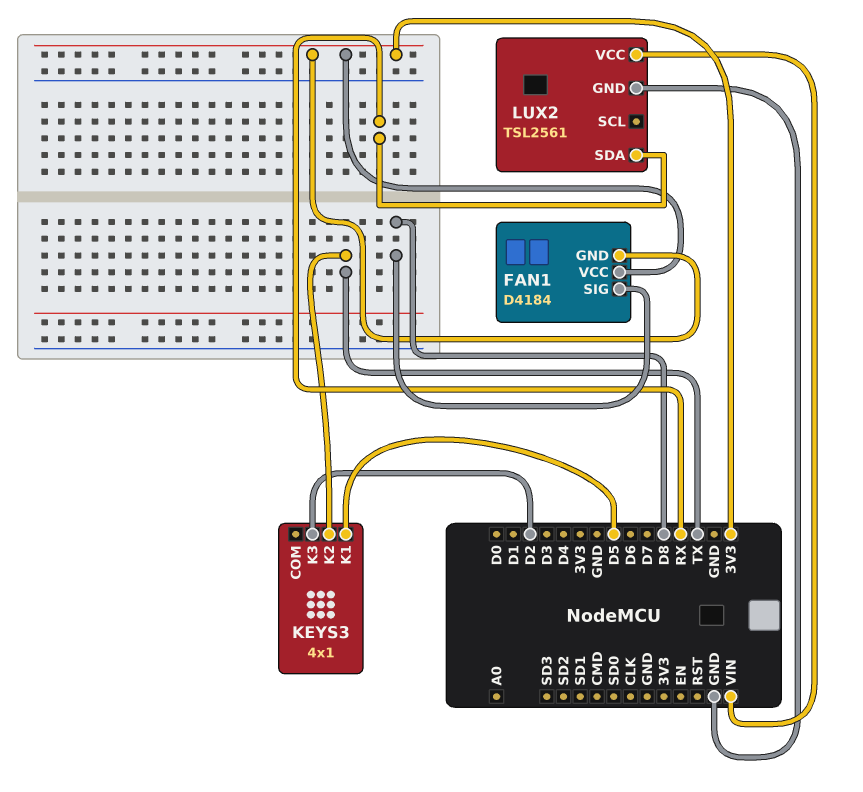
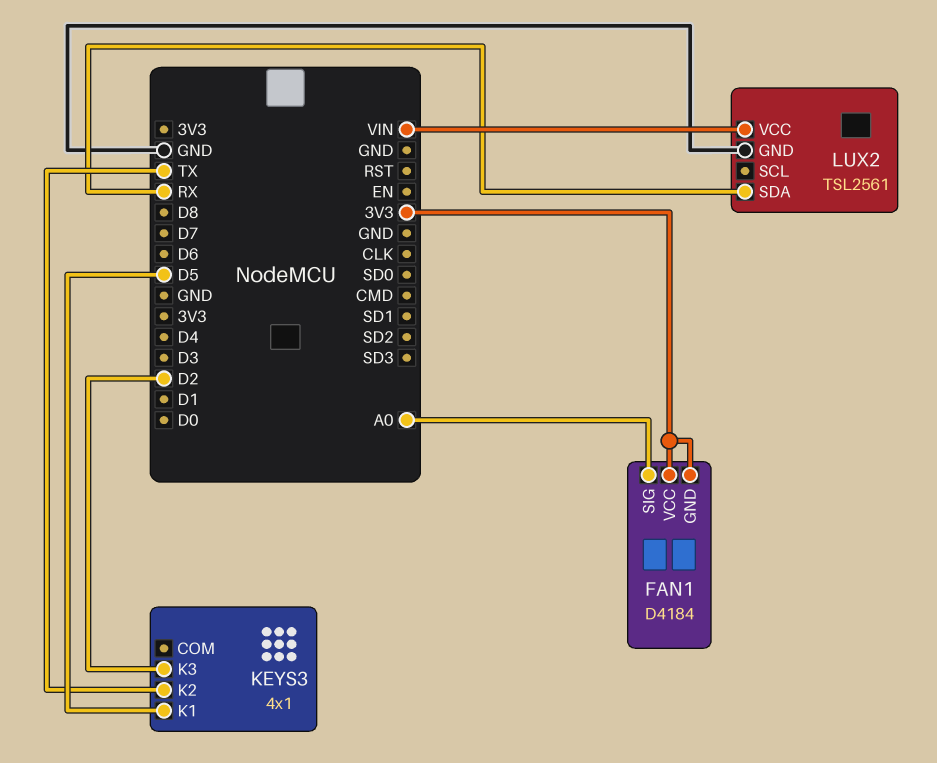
FAN1 pin SIG: D8 -> A0

